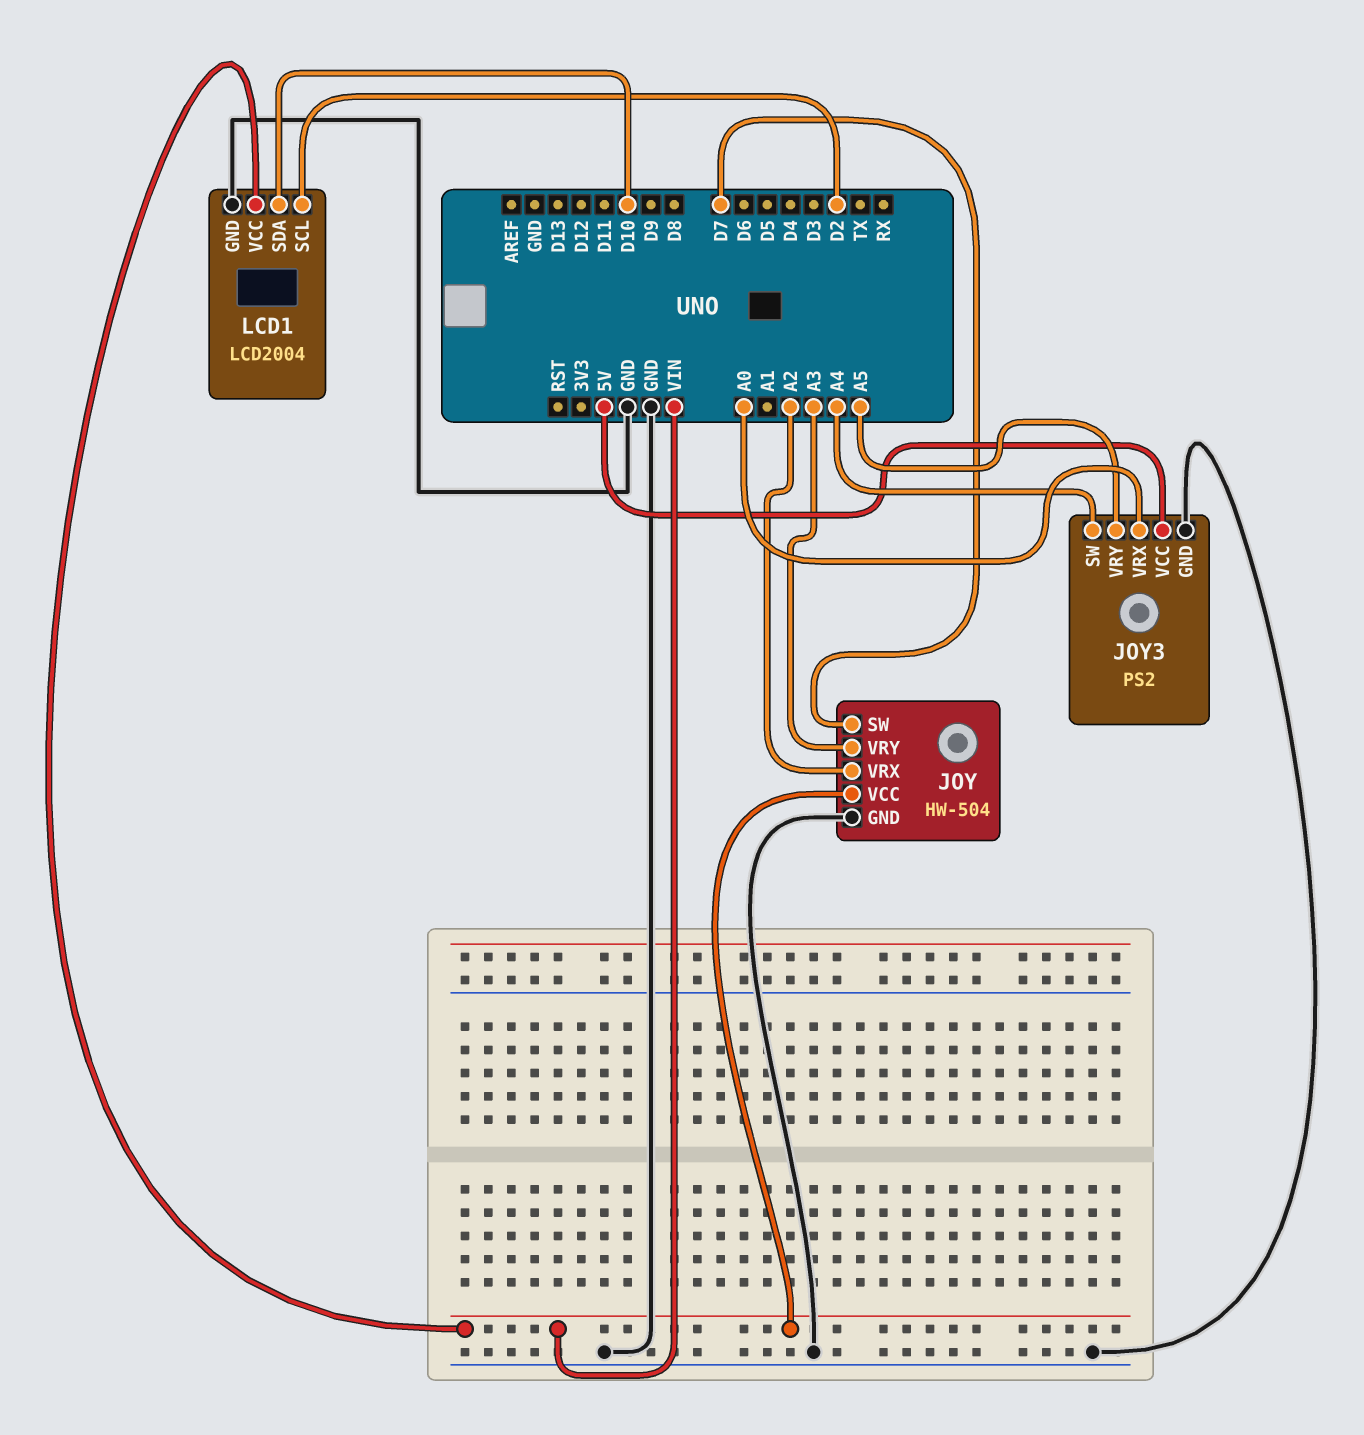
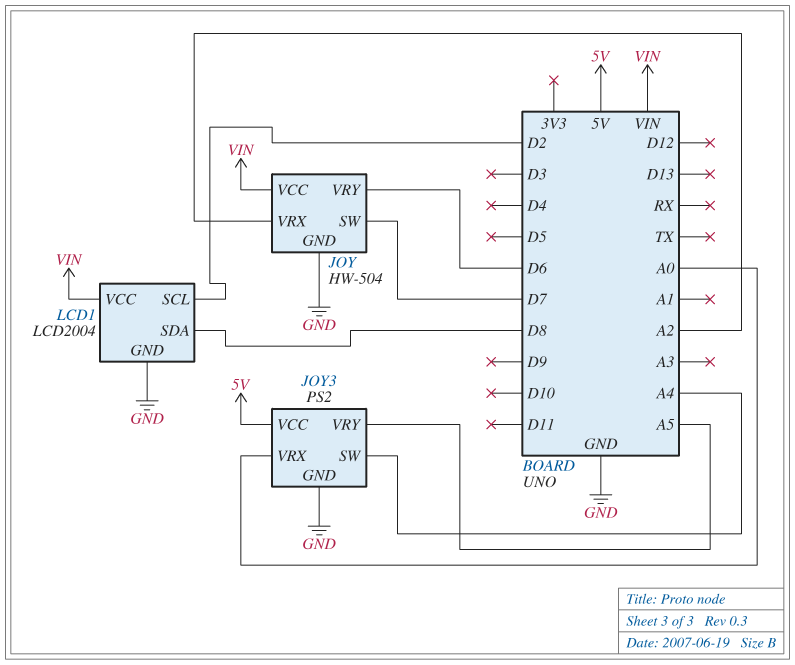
JOY pin VRY: A3 -> D6
LCD1 pin SDA: D10 -> D8

